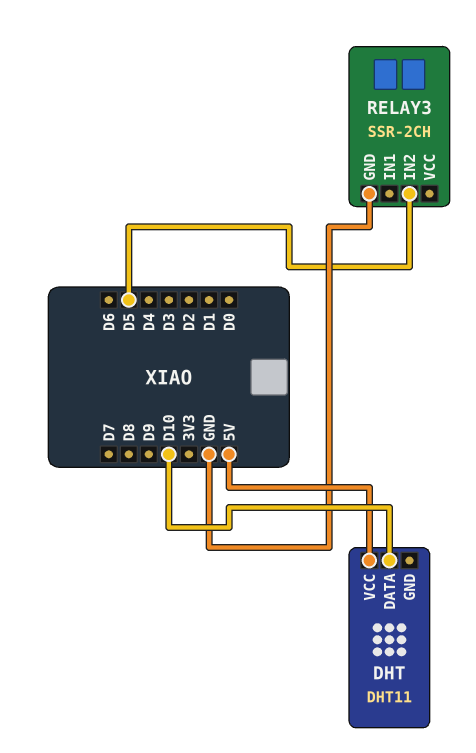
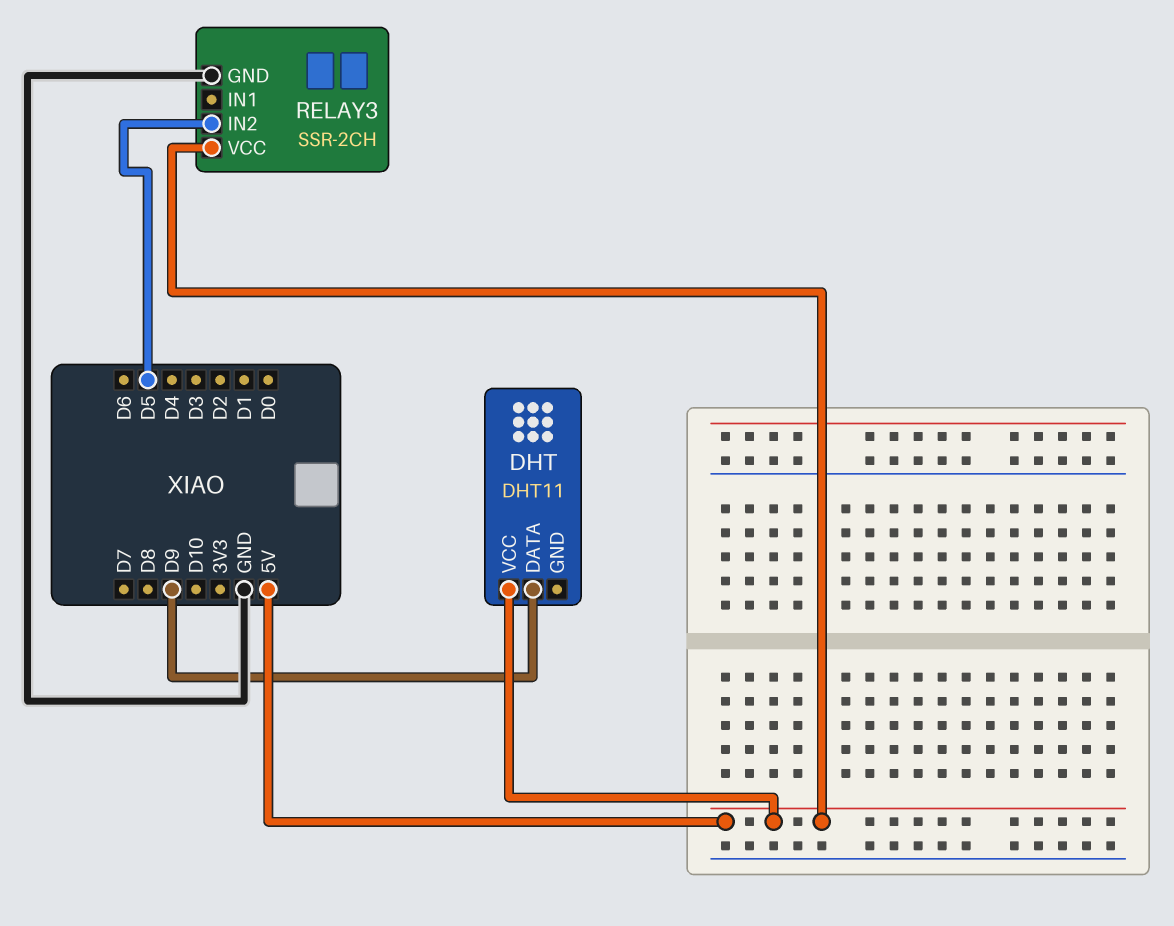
DHT pin DATA: D10 -> D9
RELAY3 pin VCC: none -> 5V

